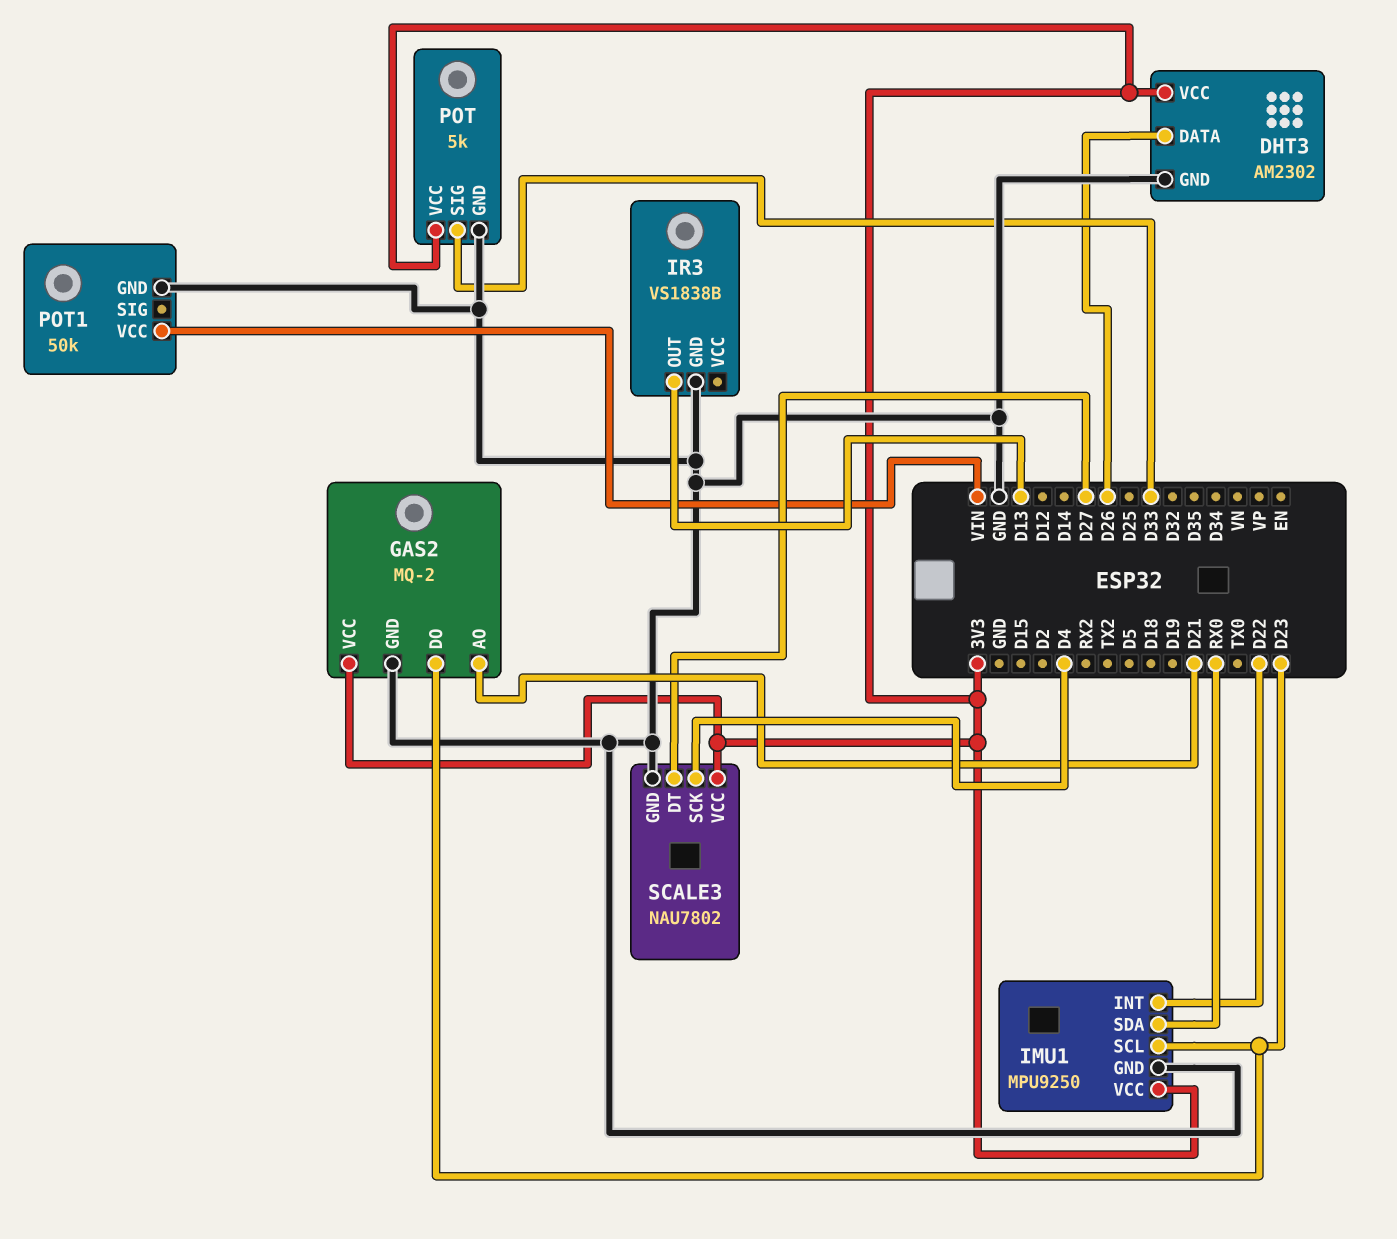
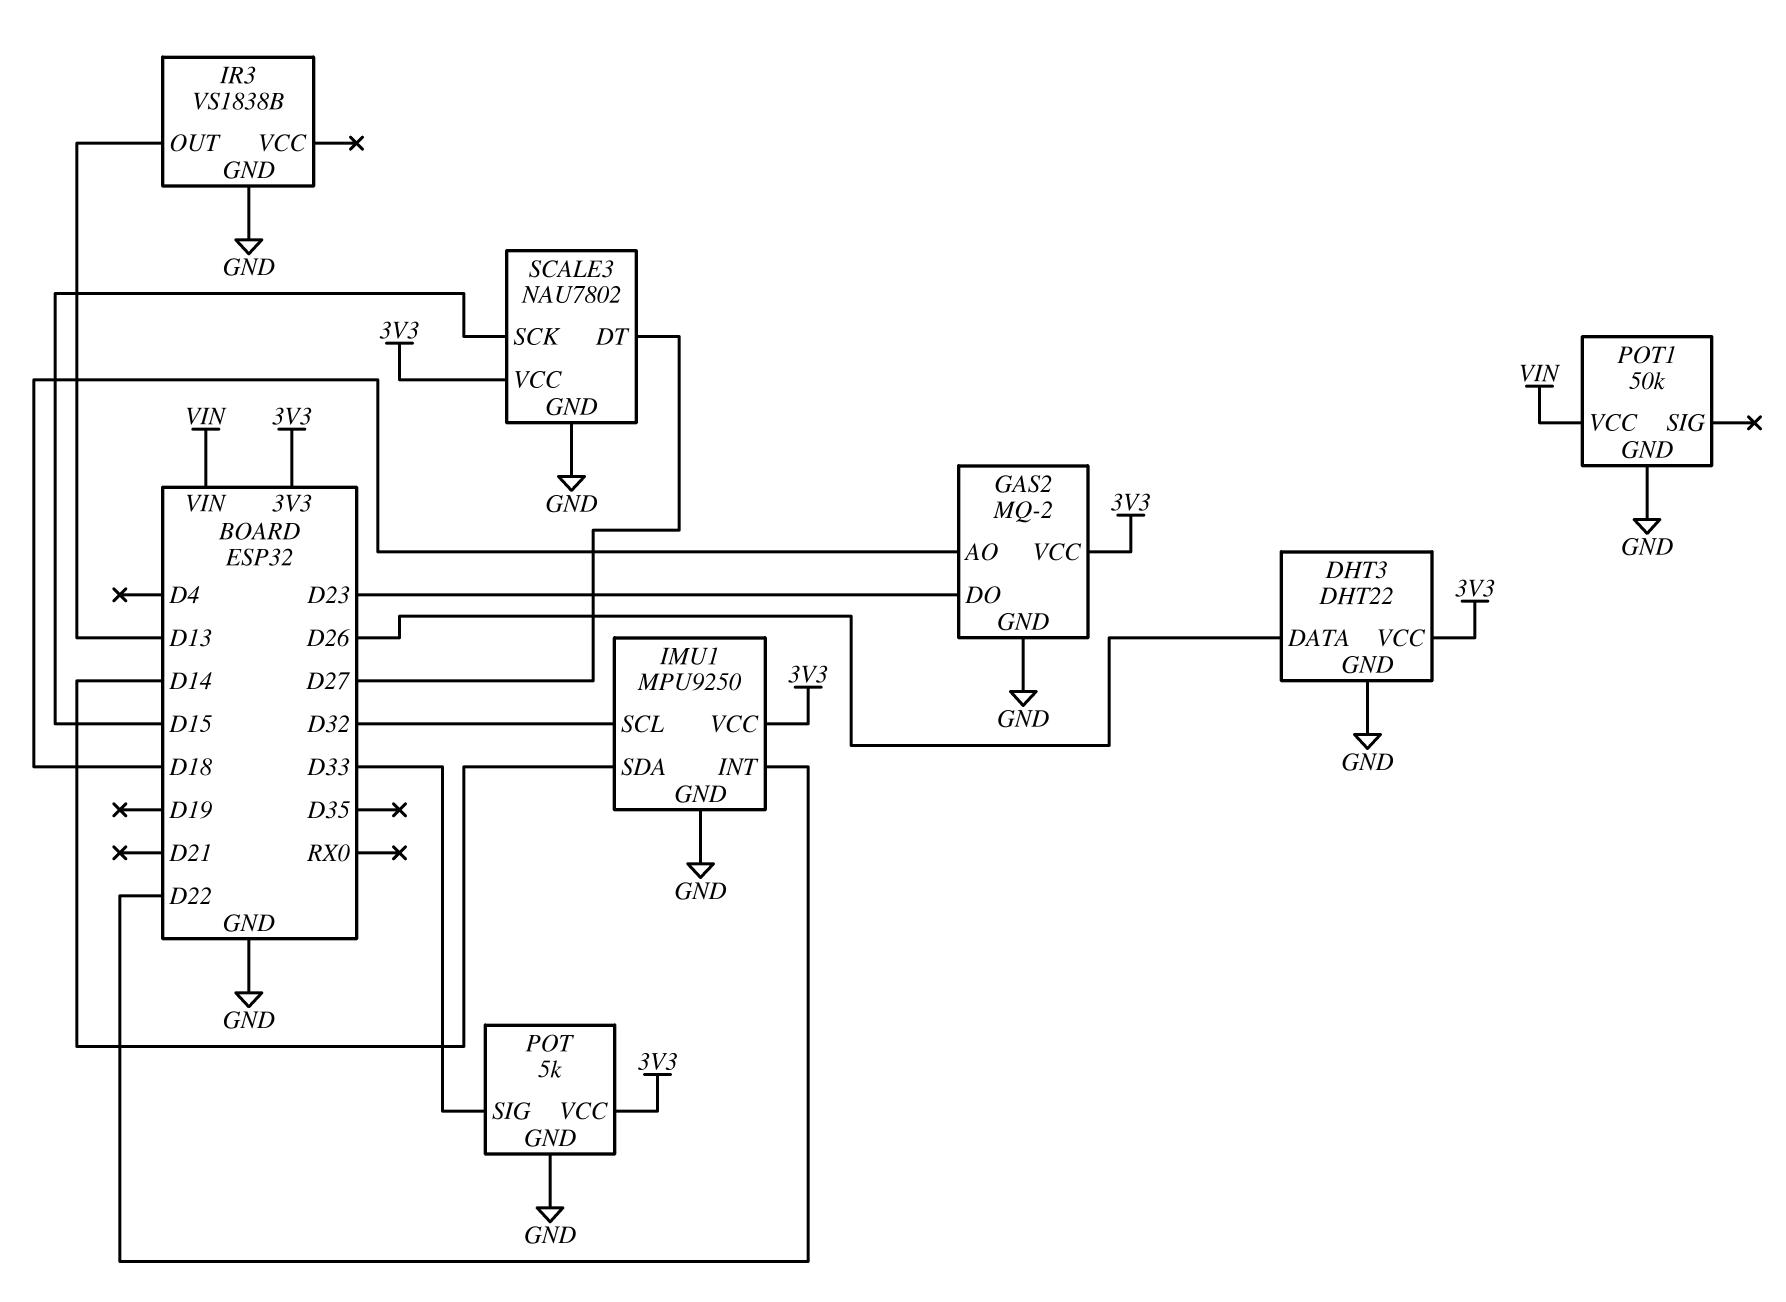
DHT3: AM2302 -> DHT22
GAS2 pin AO: D21 -> D18
IMU1 pin SCL: D23 -> D32
IMU1 pin SDA: RX0 -> D14
SCALE3 pin SCK: D4 -> D15

